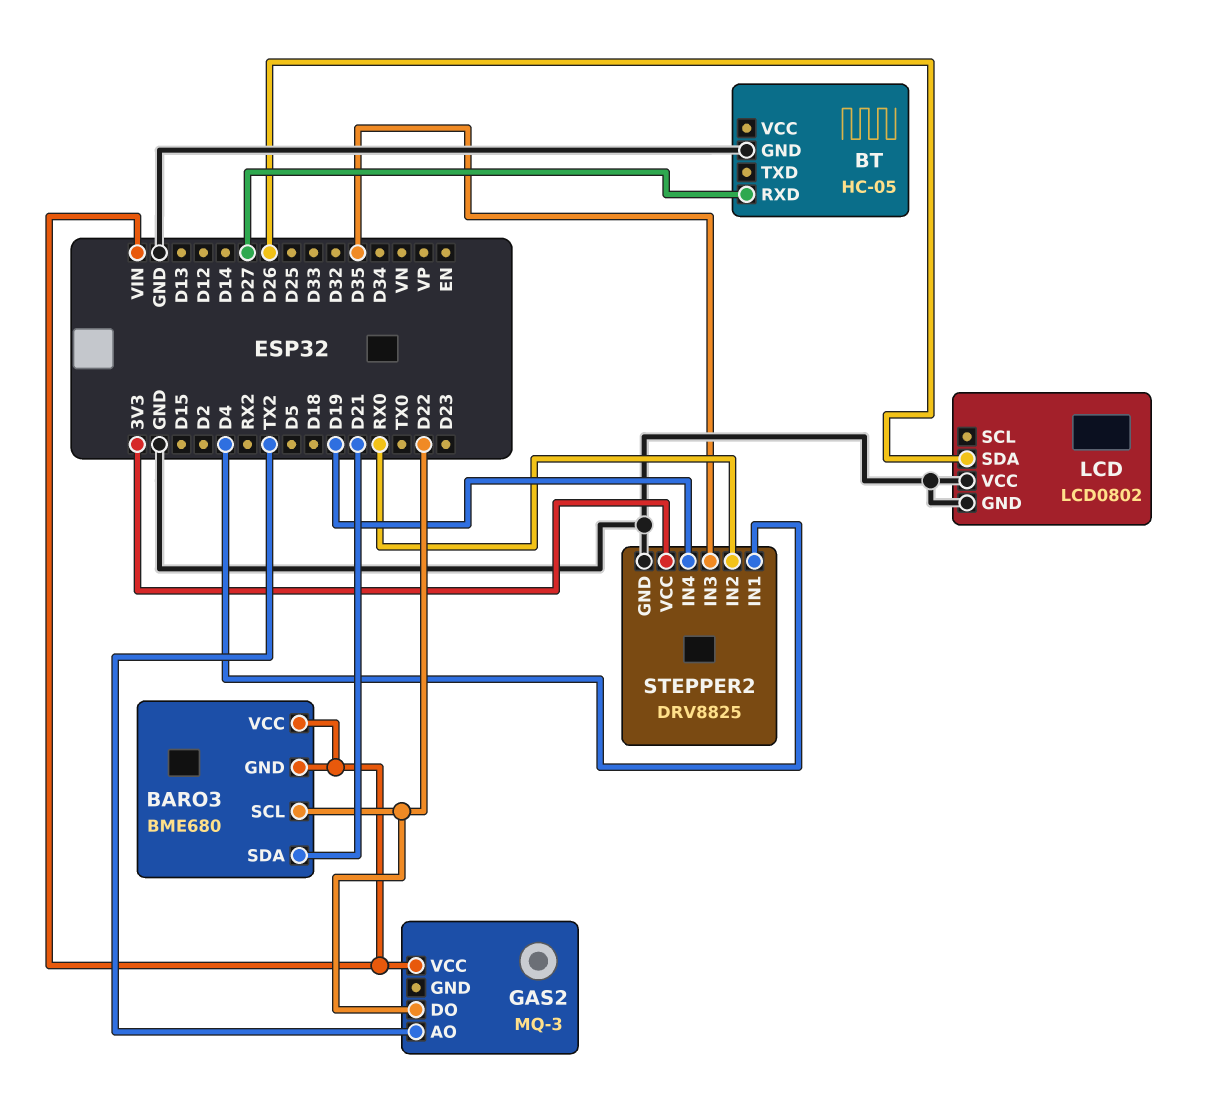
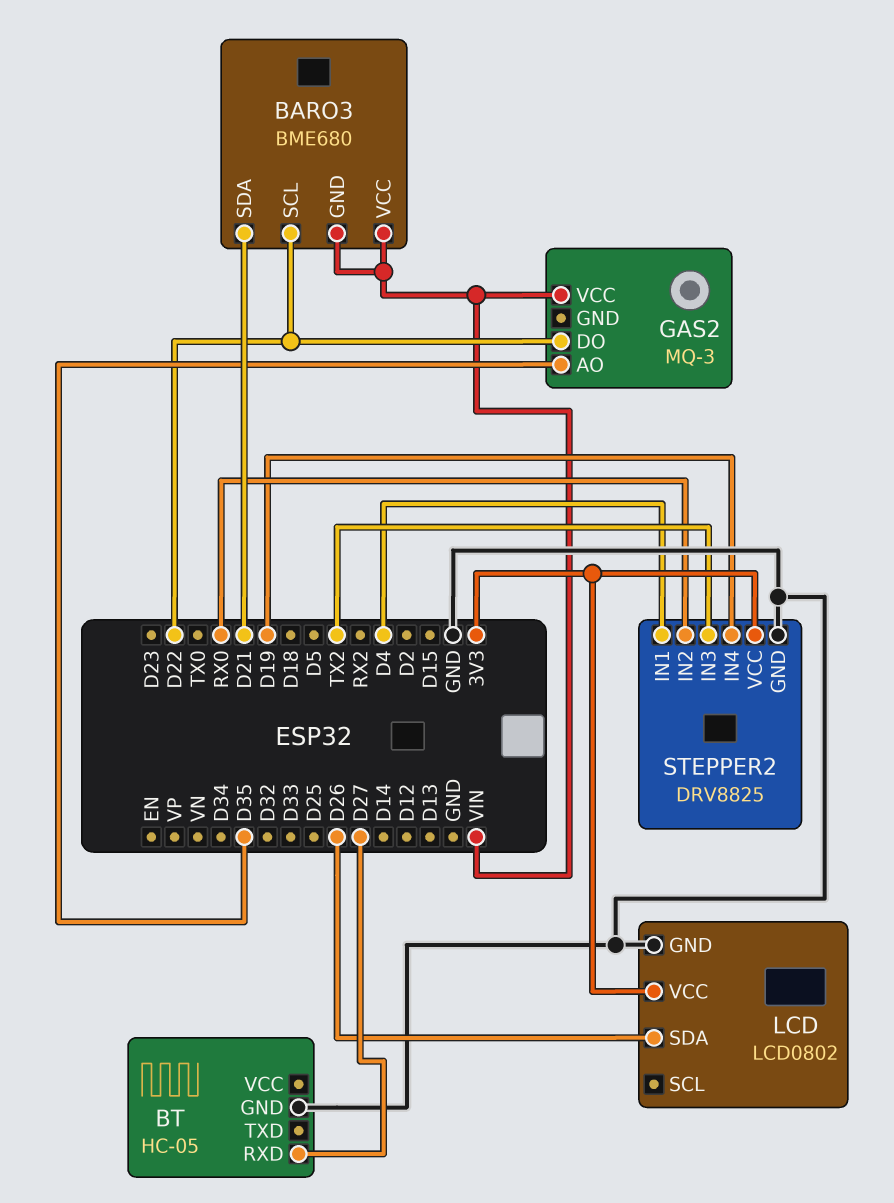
GAS2 pin AO: TX2 -> D35
LCD pin VCC: GND -> 3V3
STEPPER2 pin IN3: D35 -> TX2

